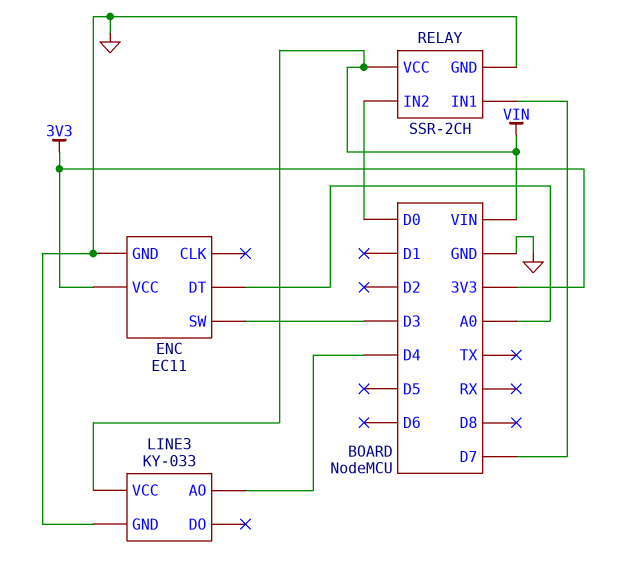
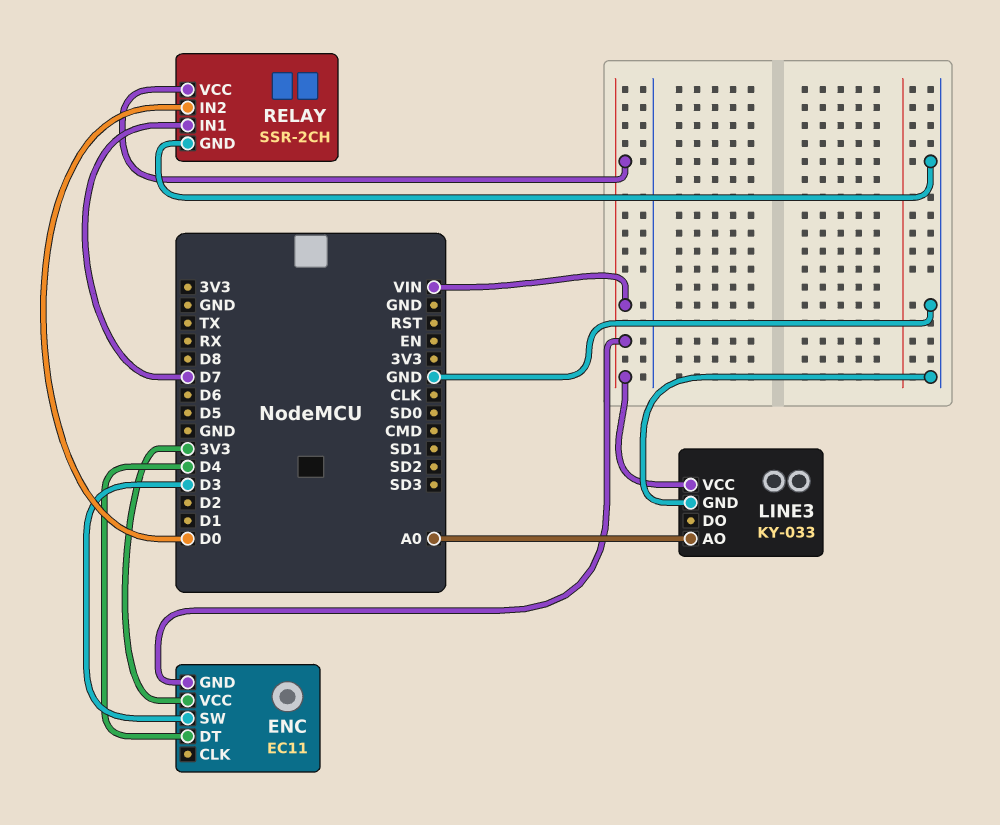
ENC pin DT: A0 -> D4
ENC pin GND: GND -> VIN
LINE3 pin AO: D4 -> A0

